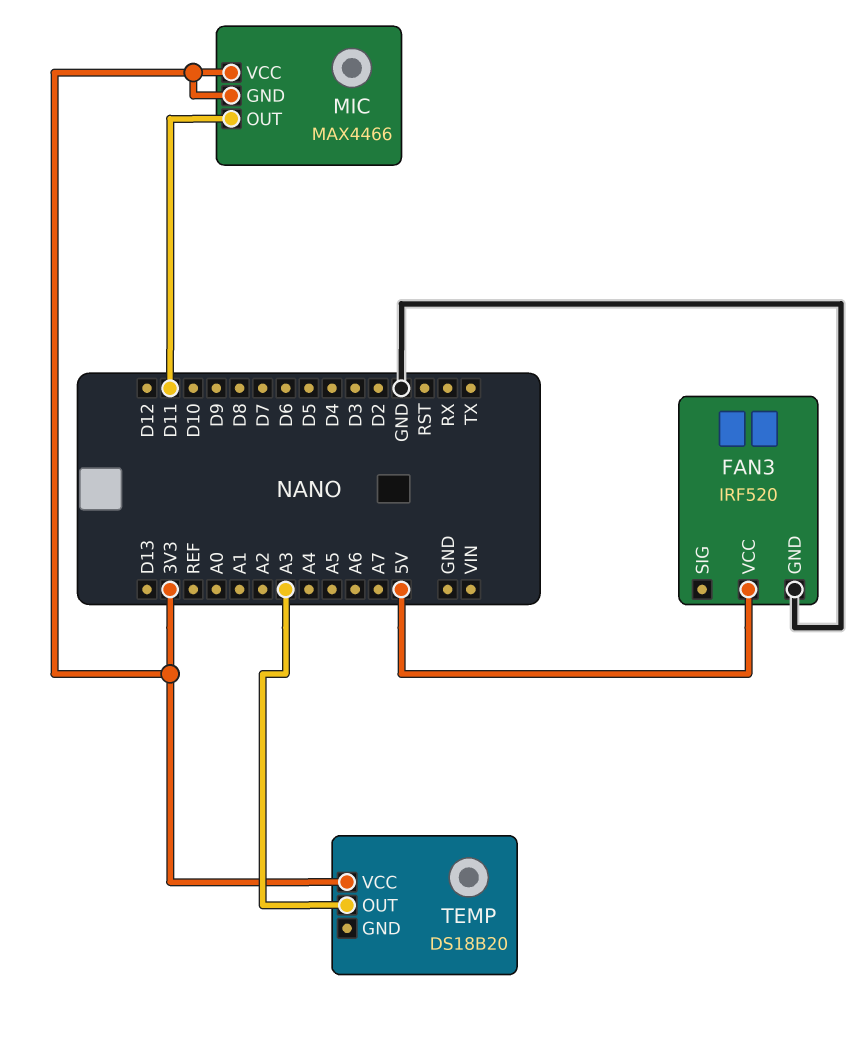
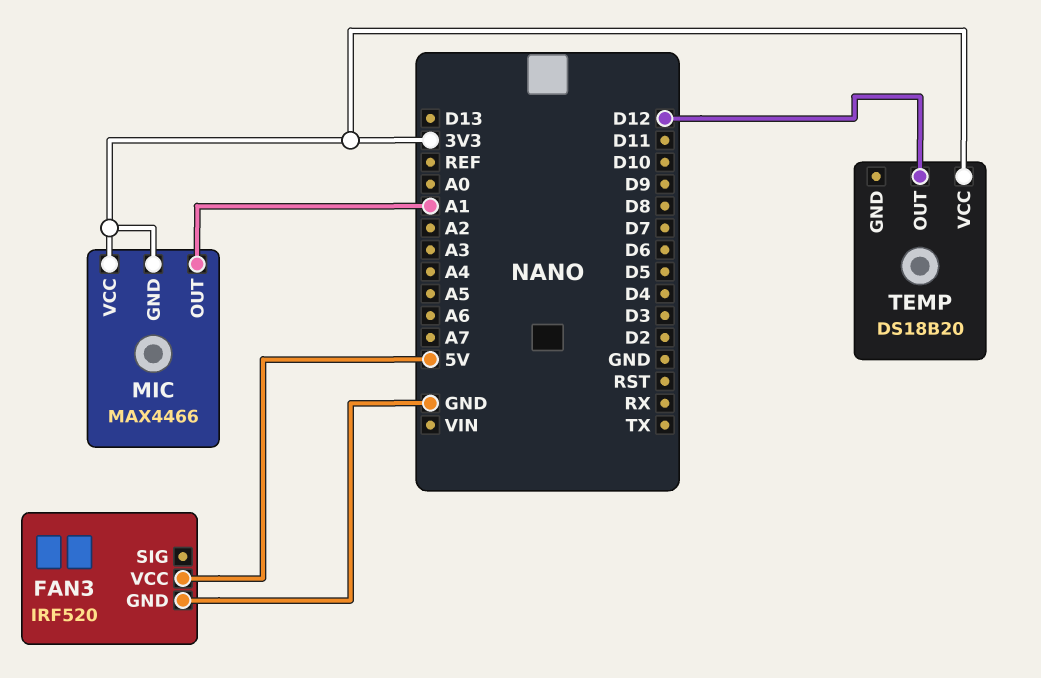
MIC pin OUT: D11 -> A1
TEMP pin OUT: A3 -> D12

